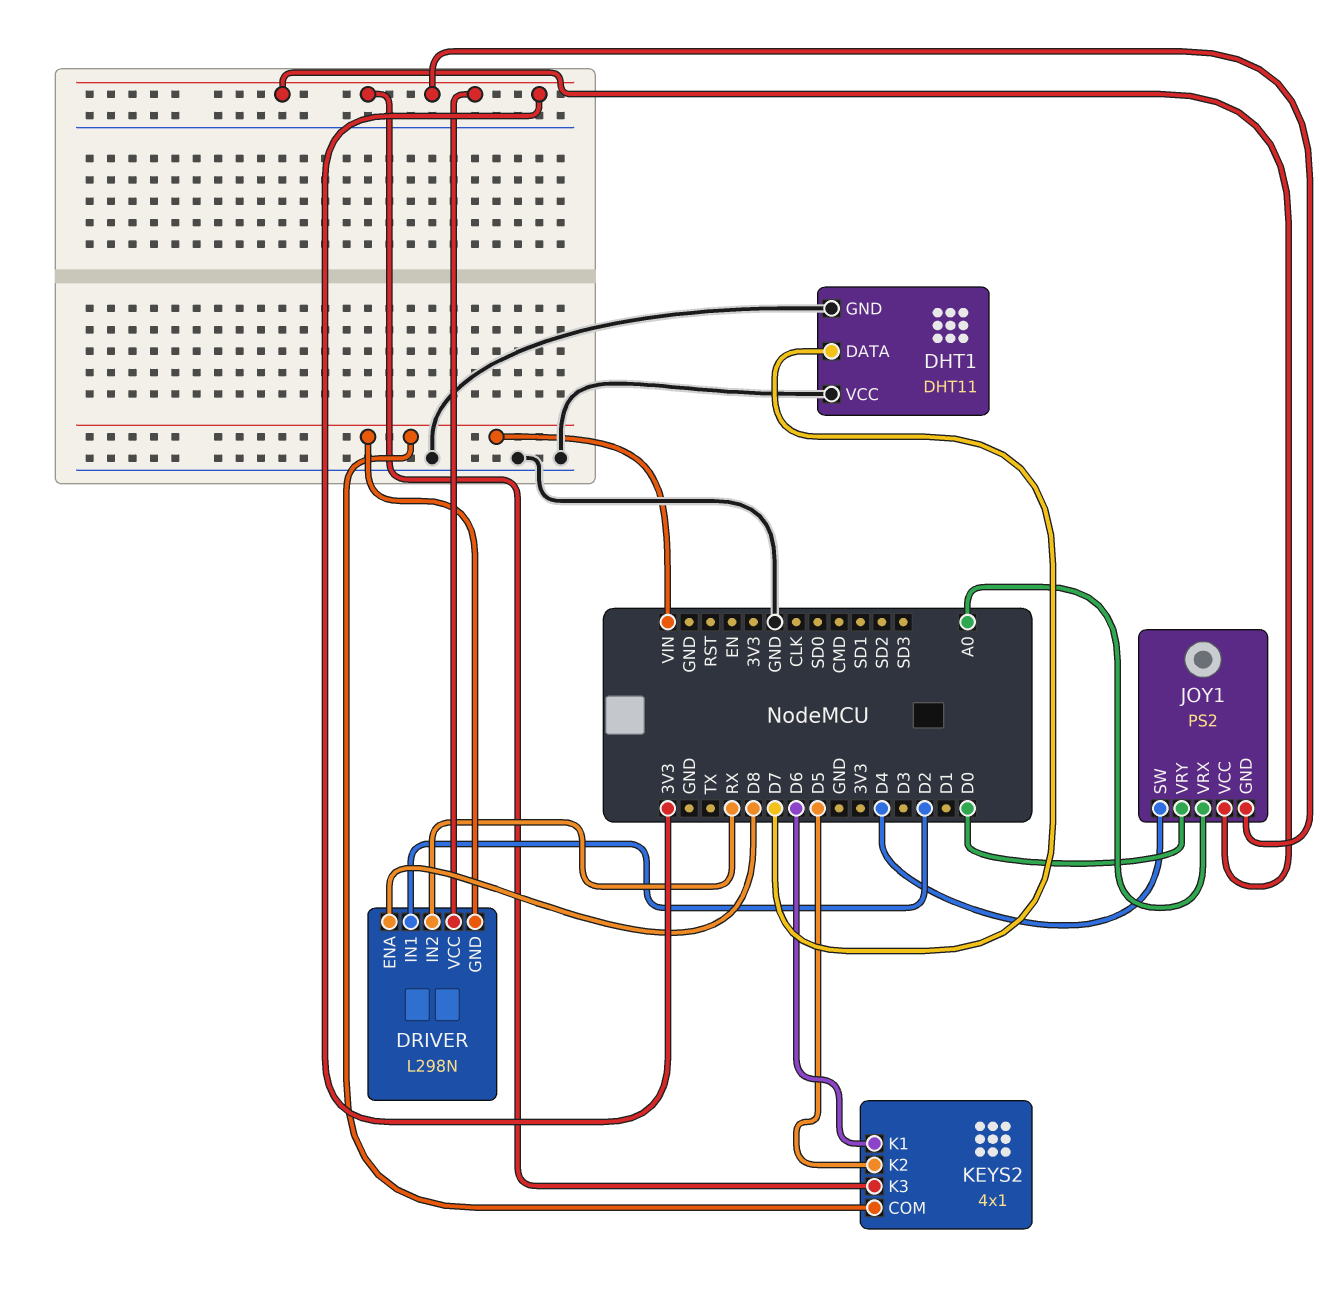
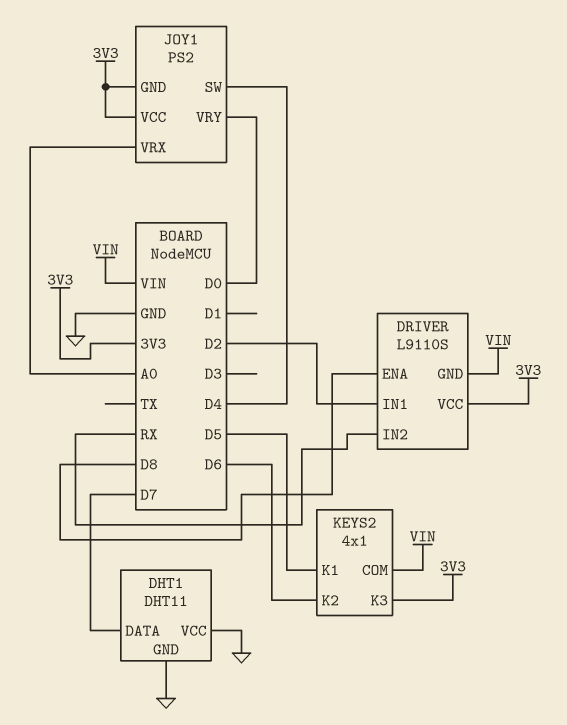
DRIVER: L298N -> L9110S
KEYS2 pin K1: D6 -> D5
KEYS2 pin K2: D5 -> D6

